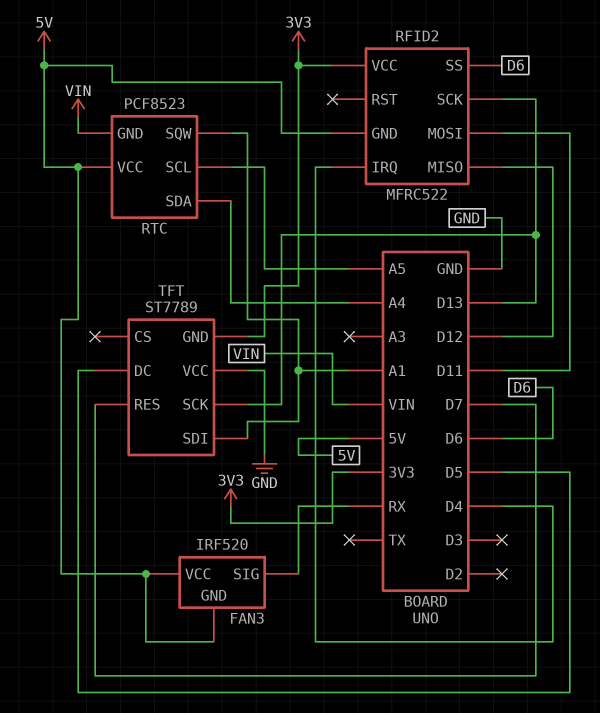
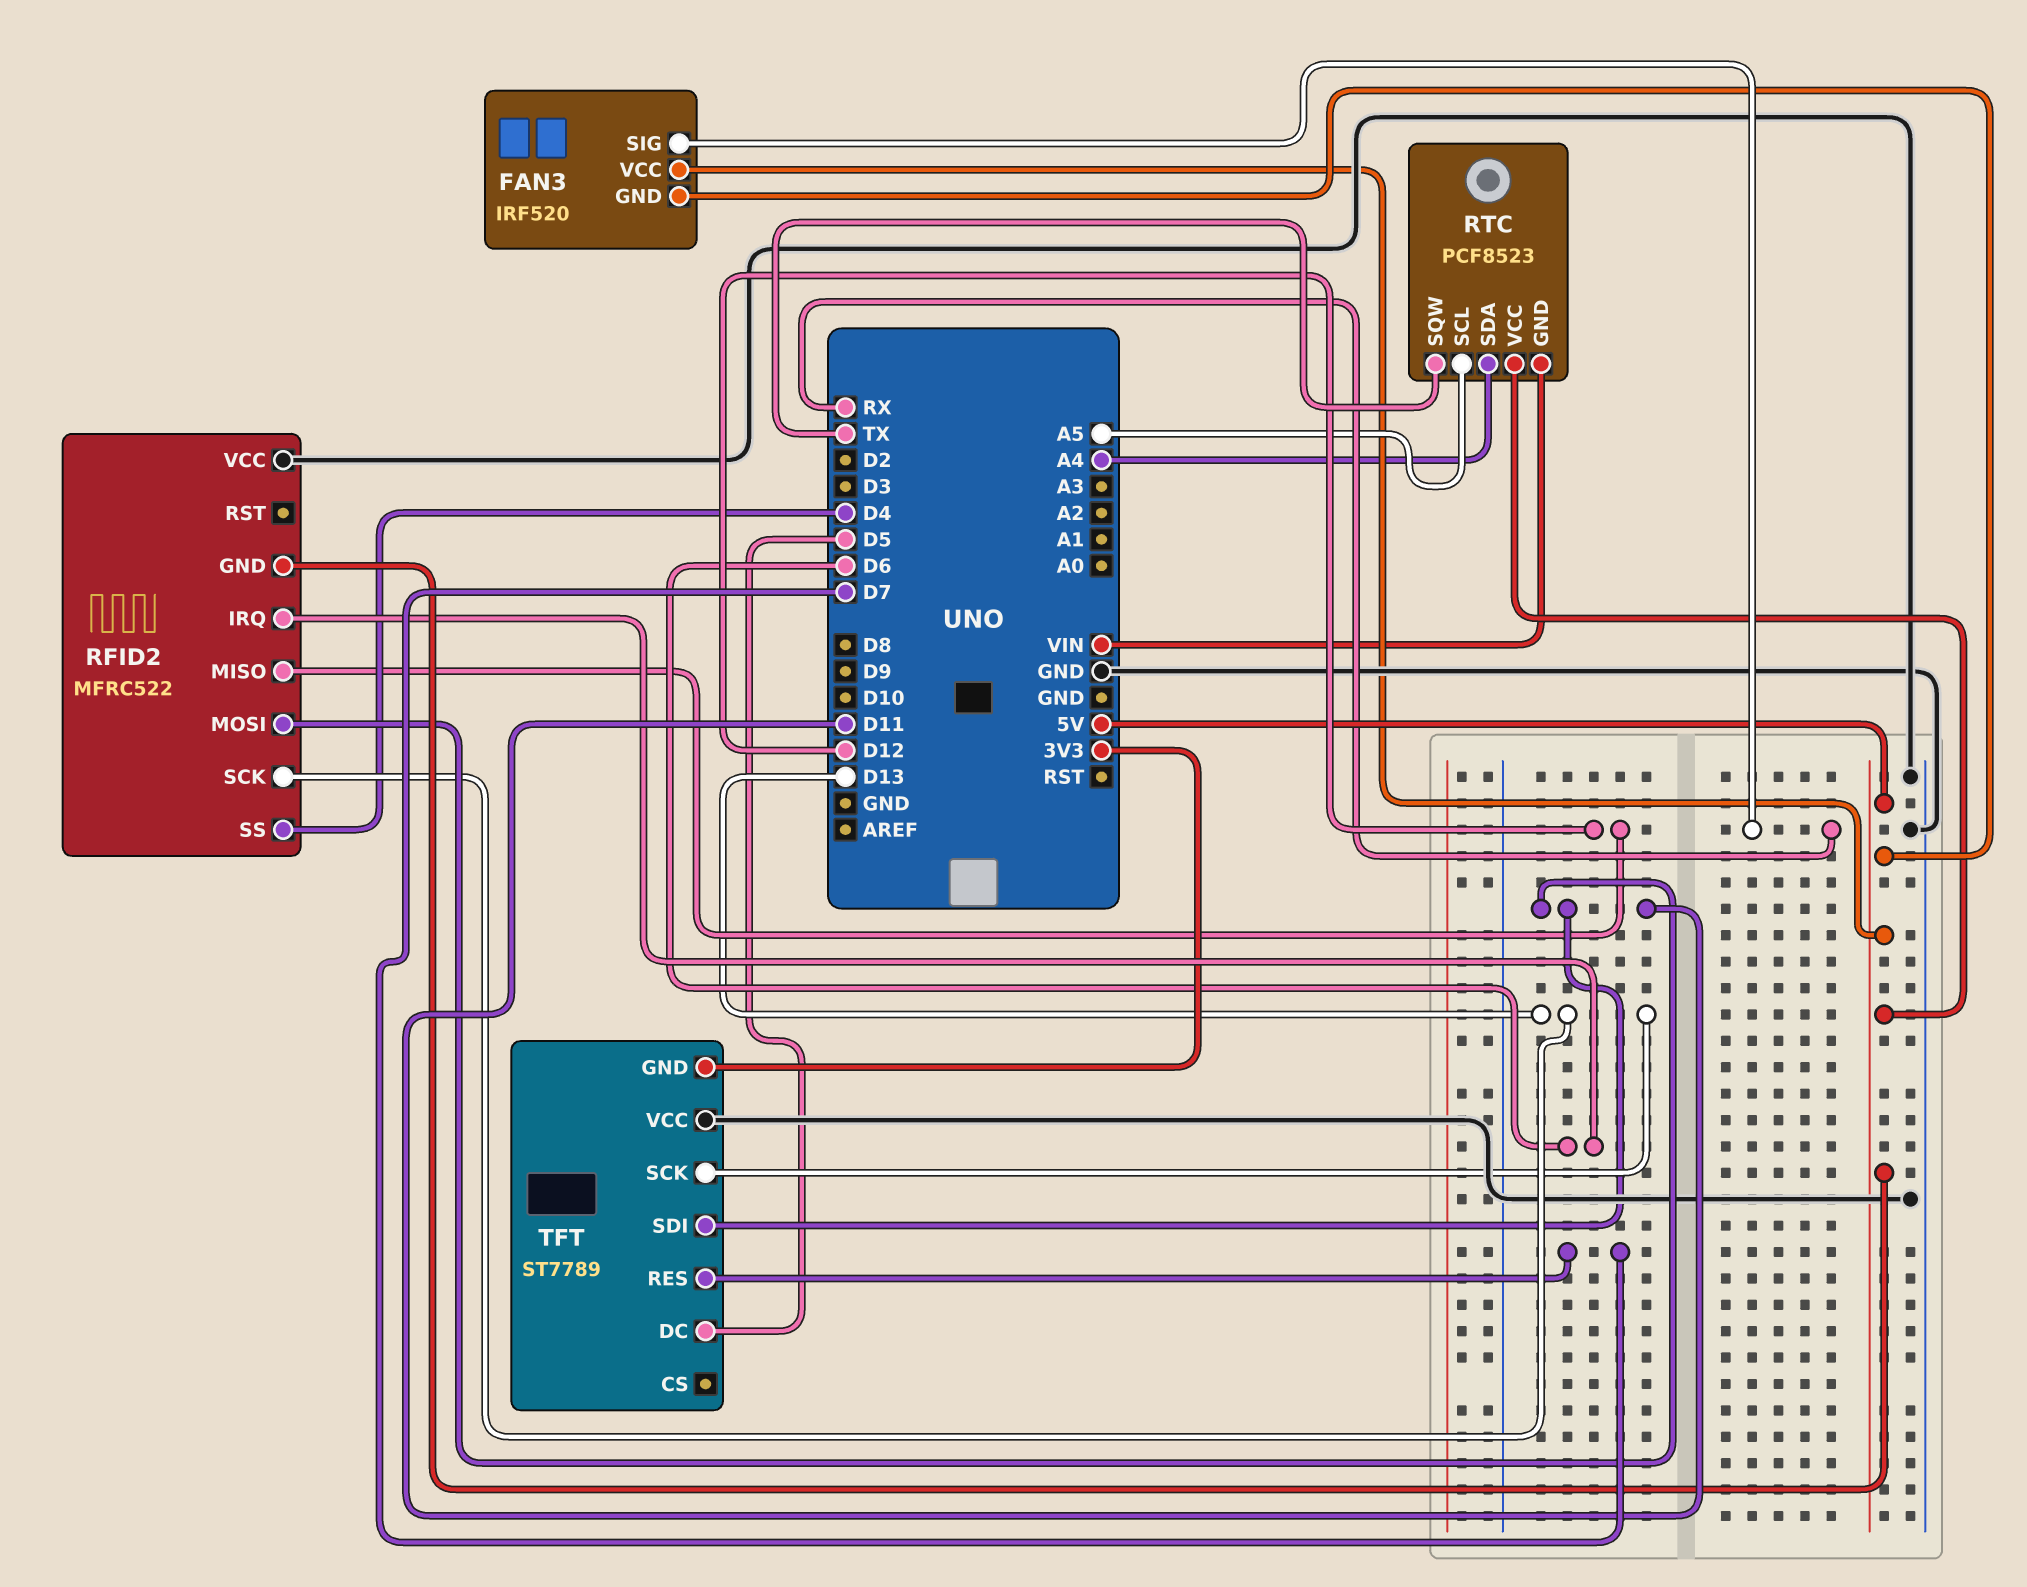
RFID2 pin IRQ: D4 -> D6
RFID2 pin SS: D6 -> D4
RFID2 pin VCC: 3V3 -> GND
RTC pin SQW: A1 -> TX
TFT pin SDI: A1 -> D11

